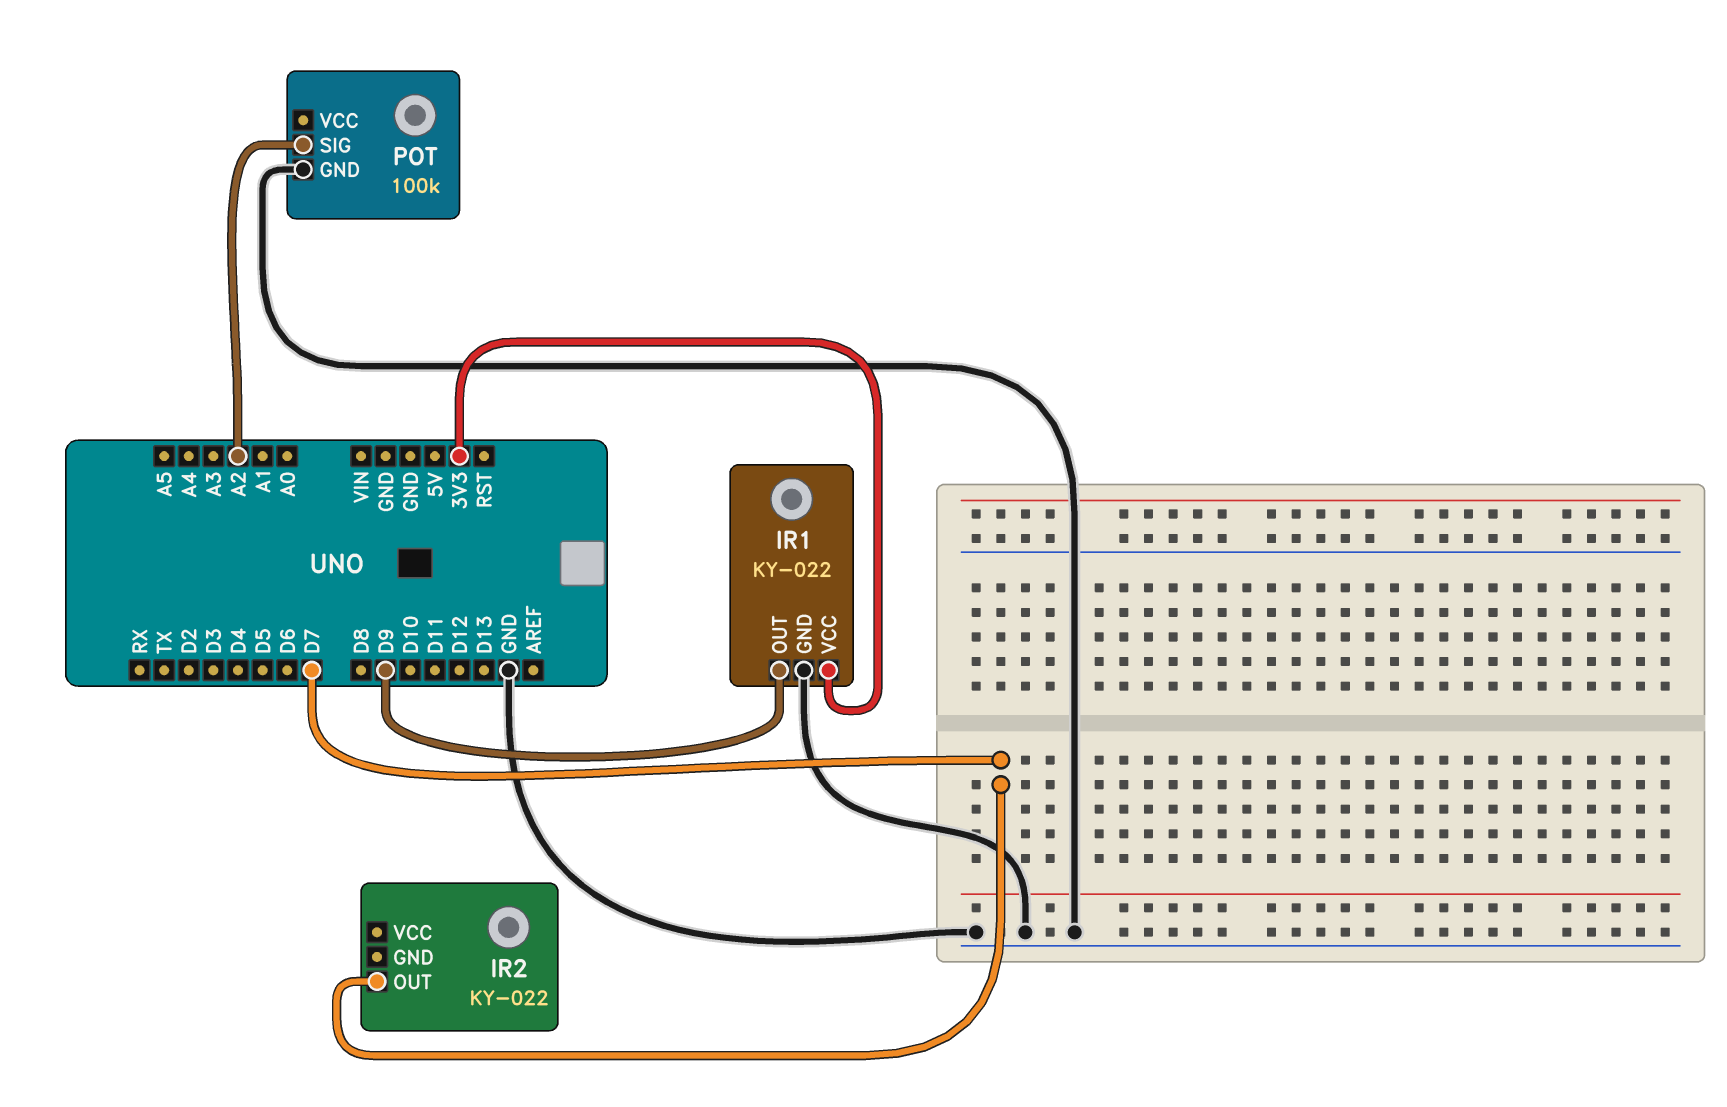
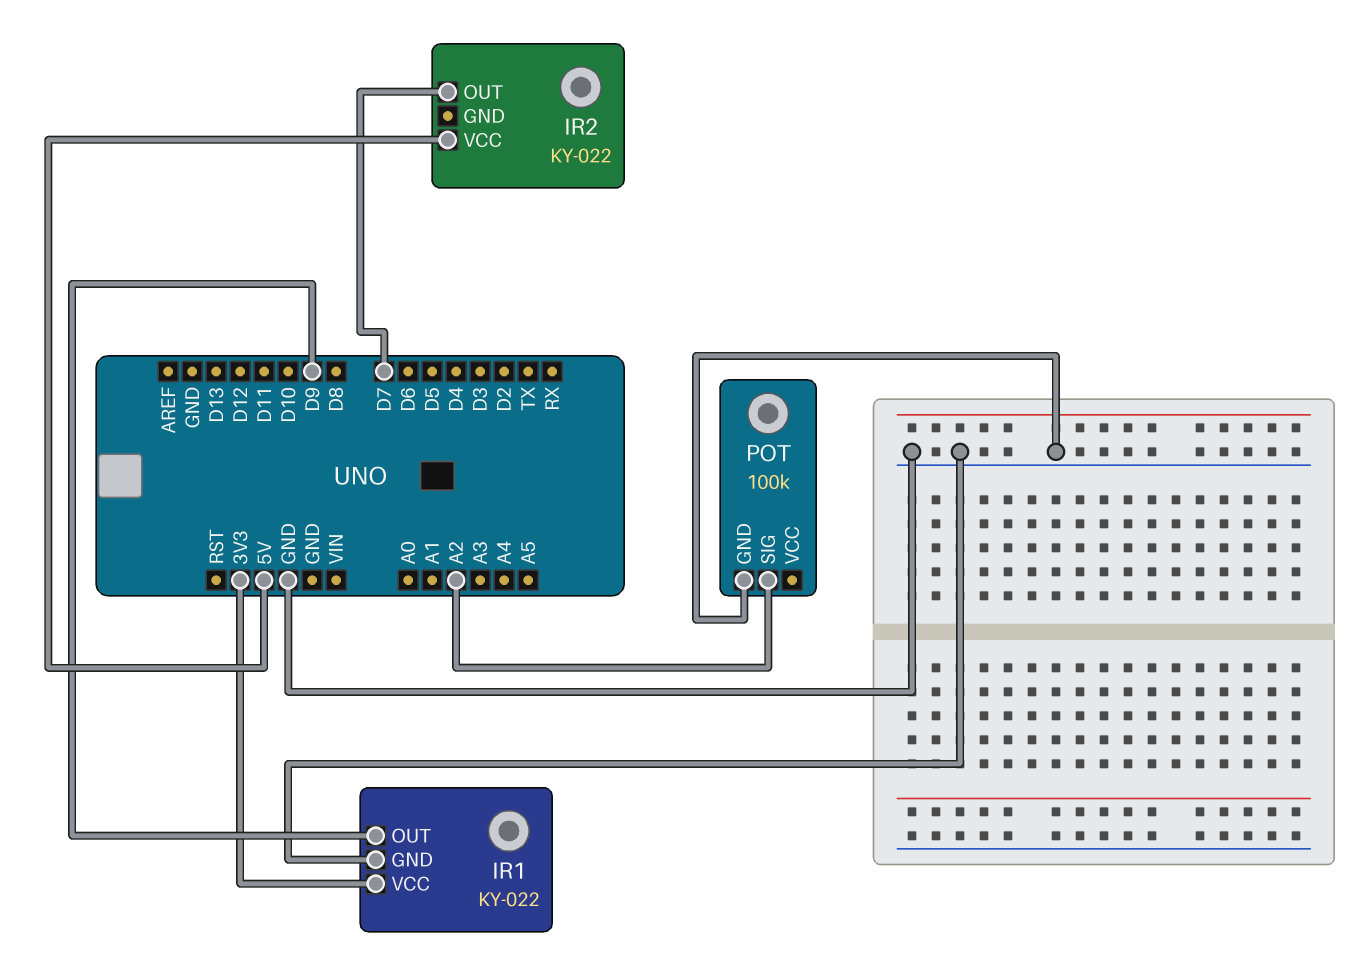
IR2 pin VCC: none -> 5V

